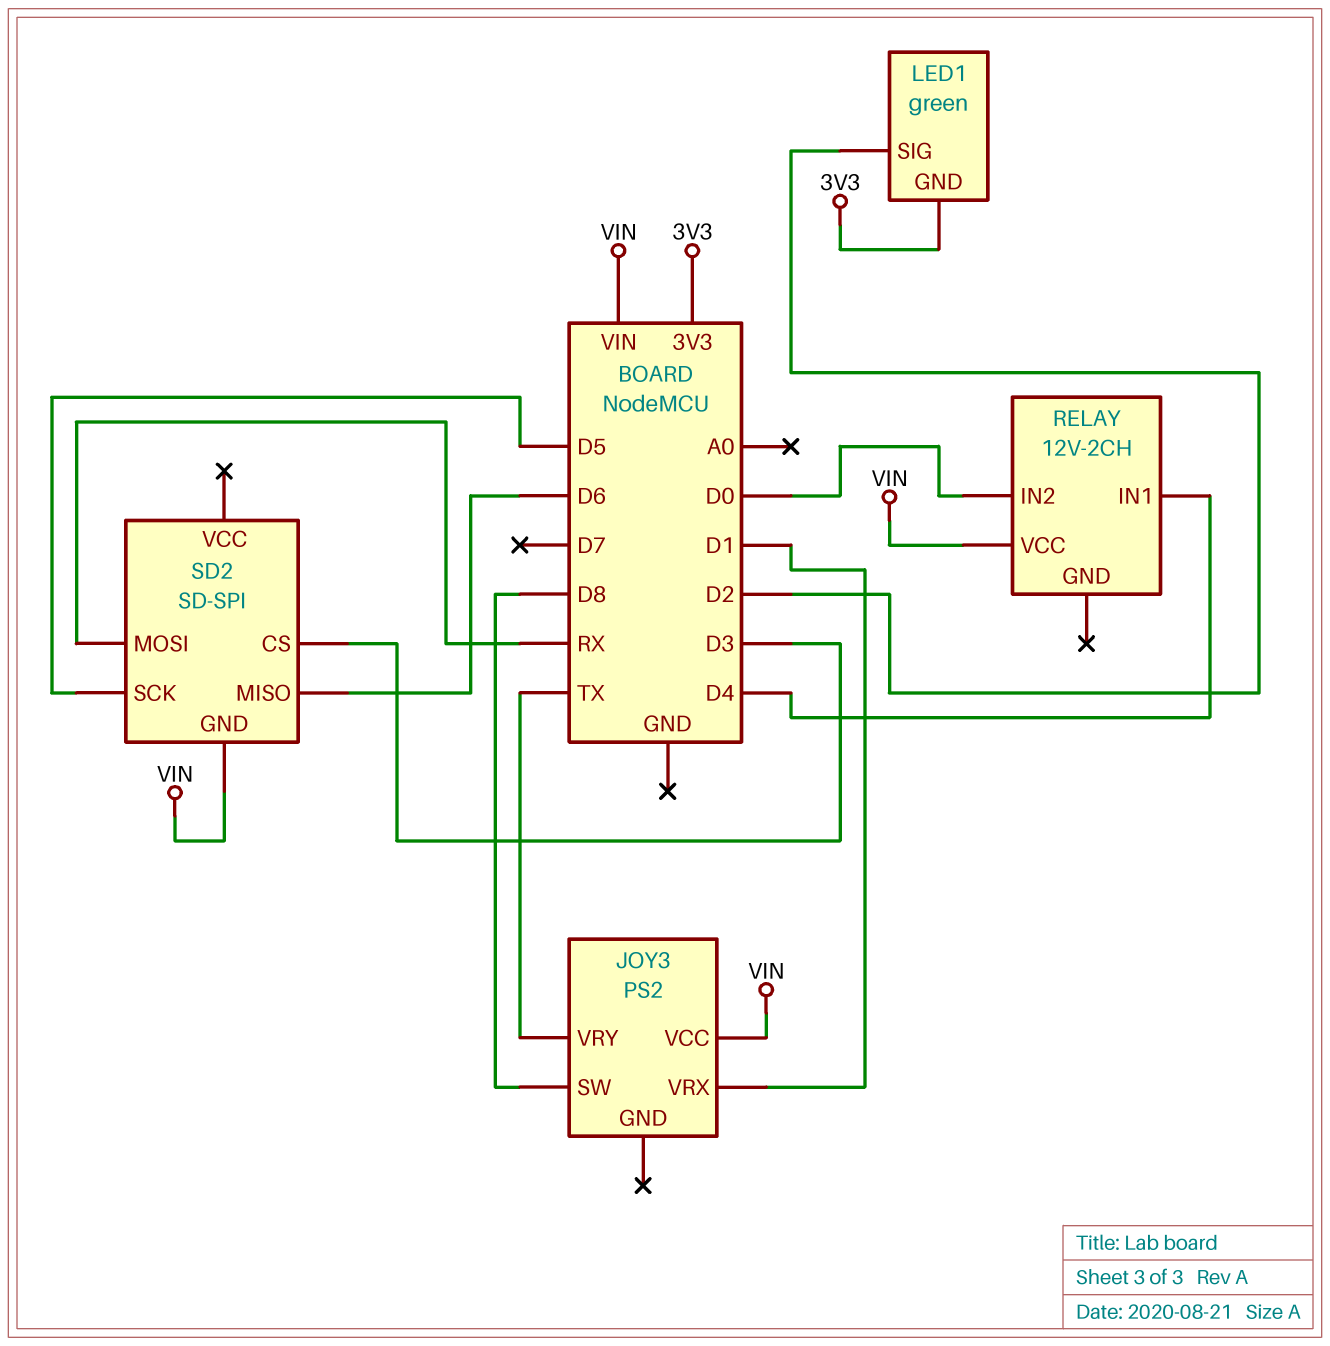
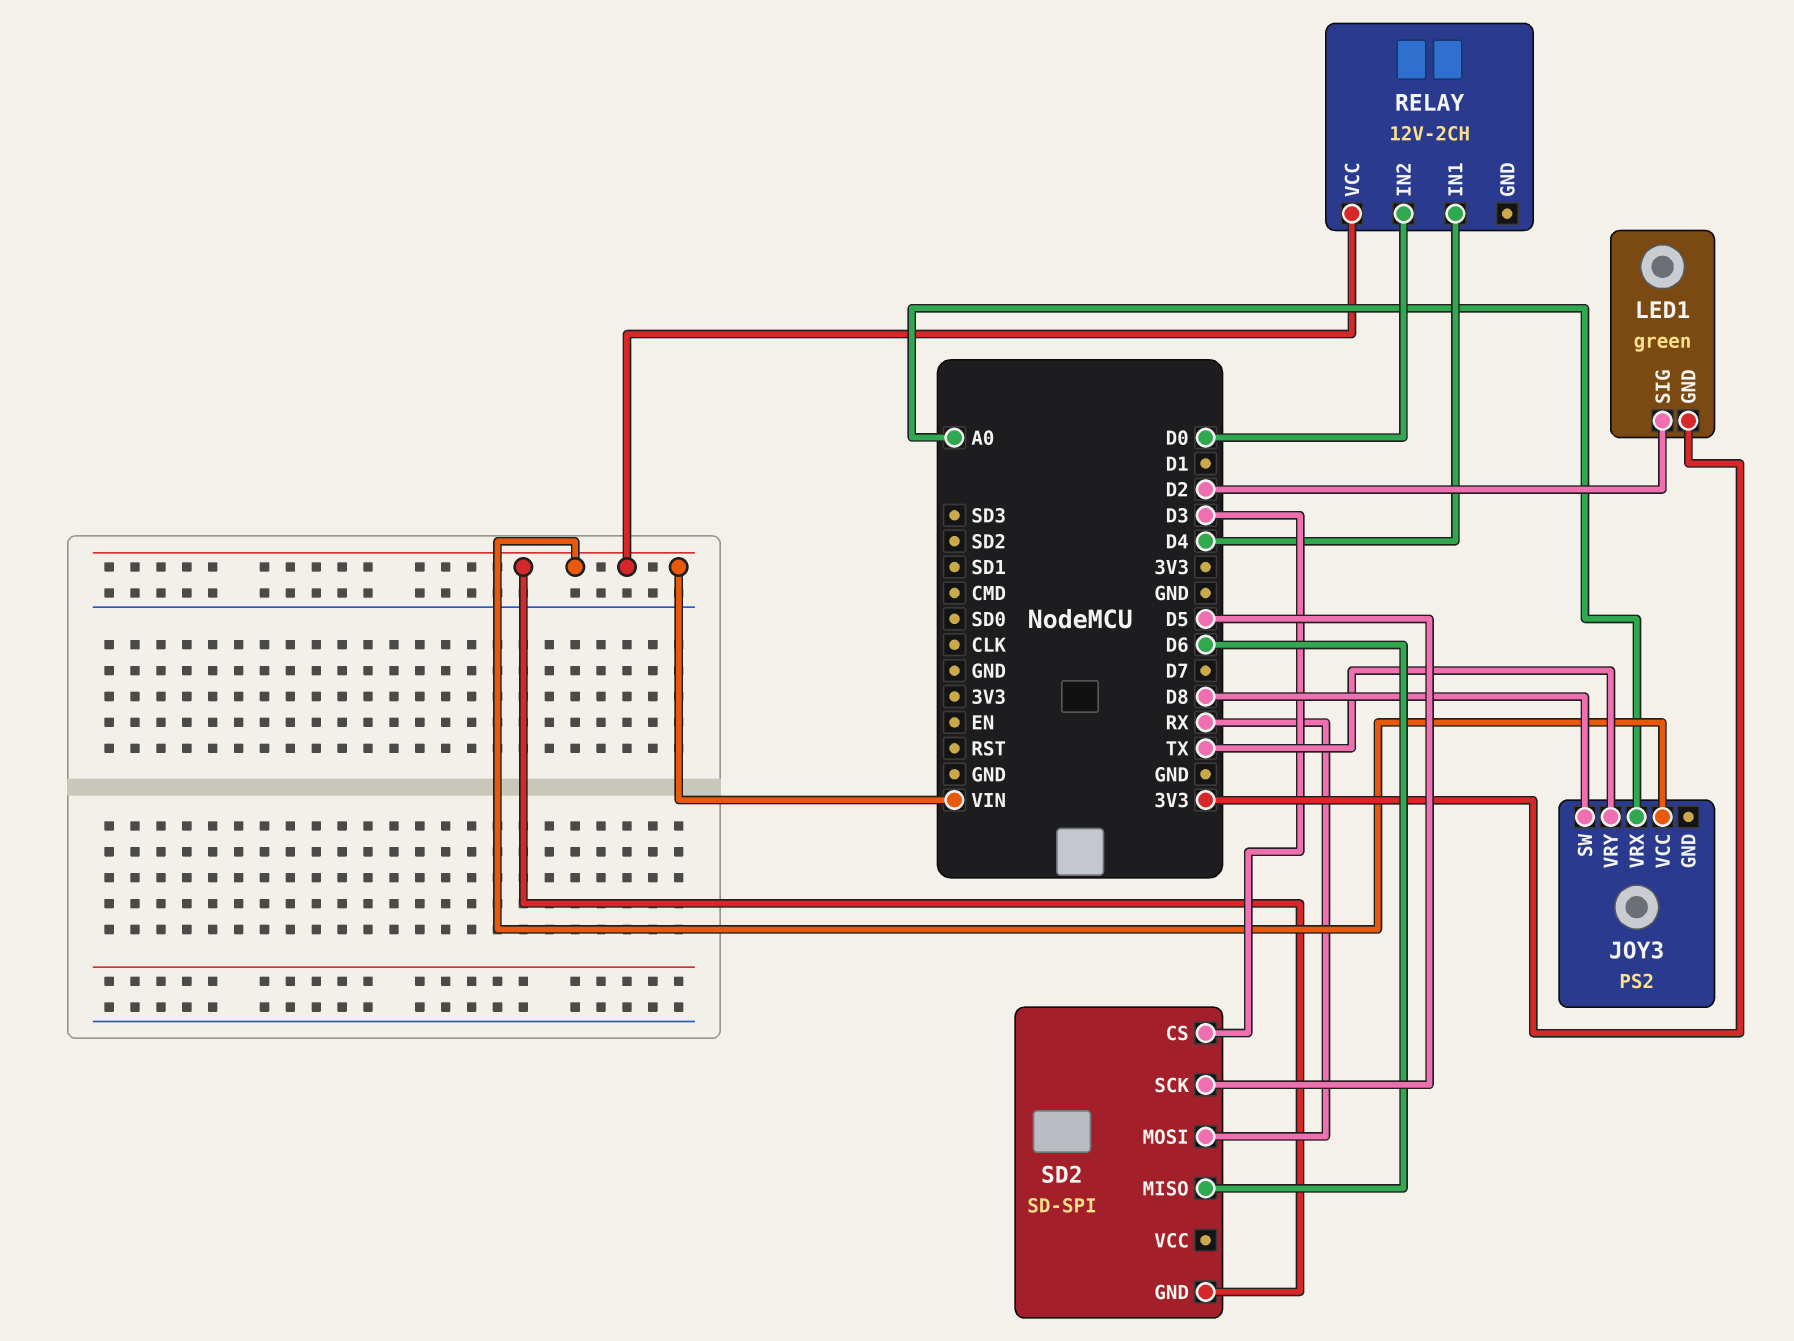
JOY3 pin VRX: D1 -> A0

